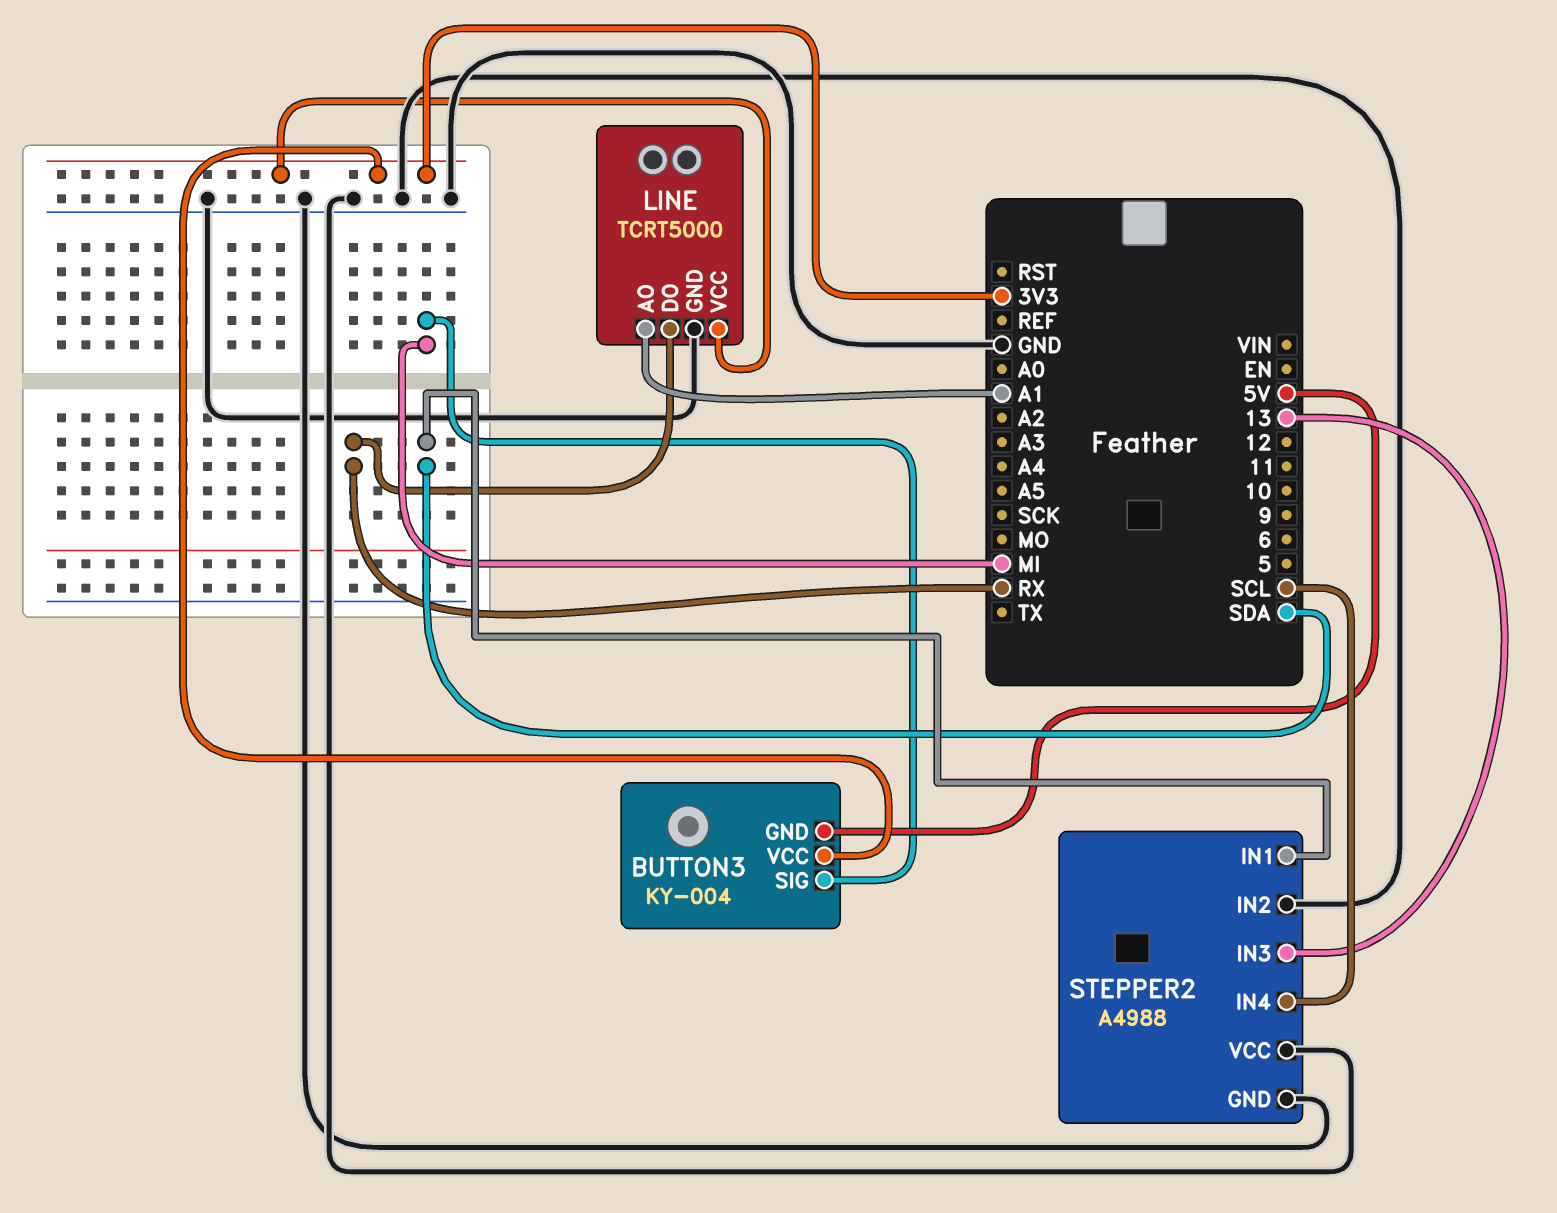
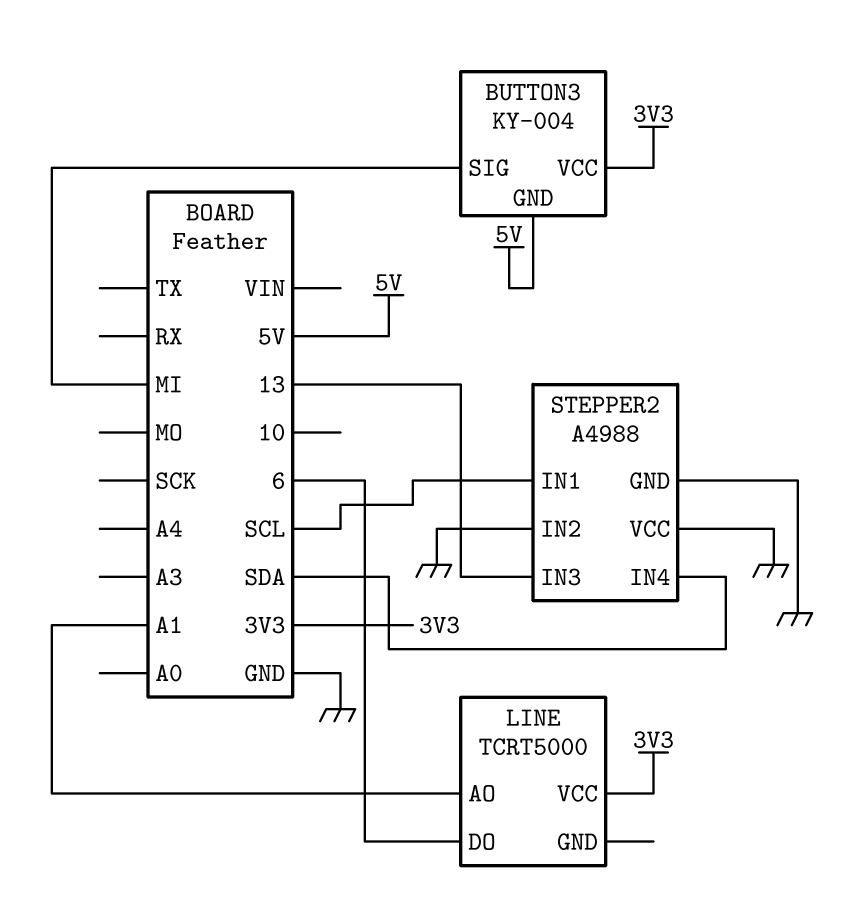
LINE pin DO: RX -> 6
LINE pin GND: GND -> none
STEPPER2 pin IN1: SDA -> SCL
STEPPER2 pin IN4: SCL -> SDA

